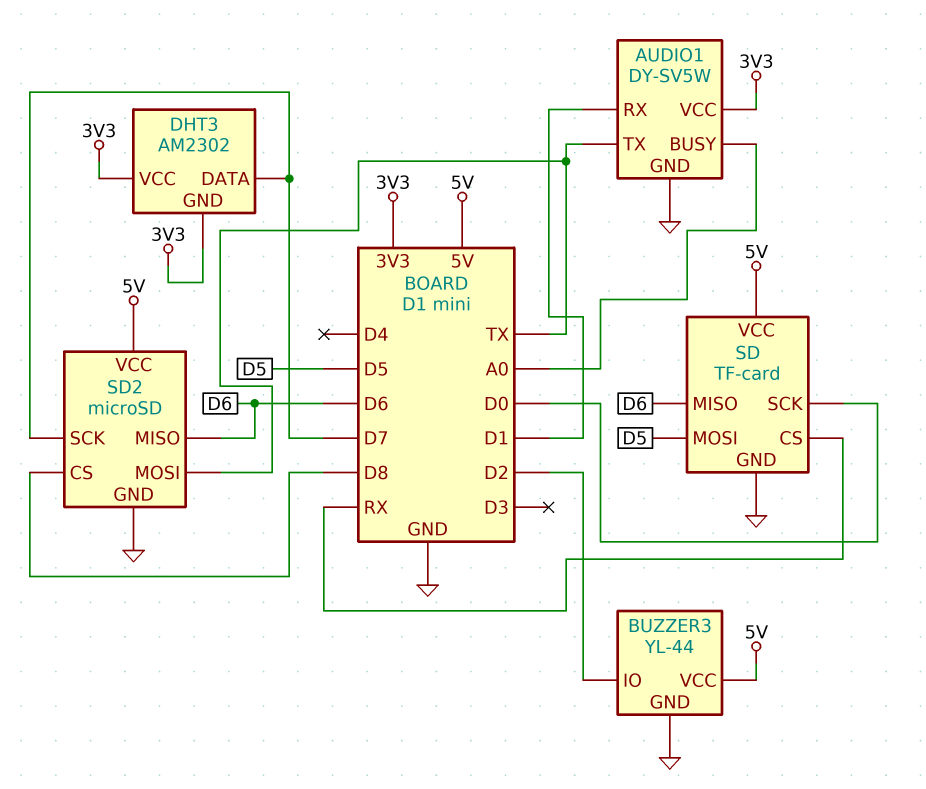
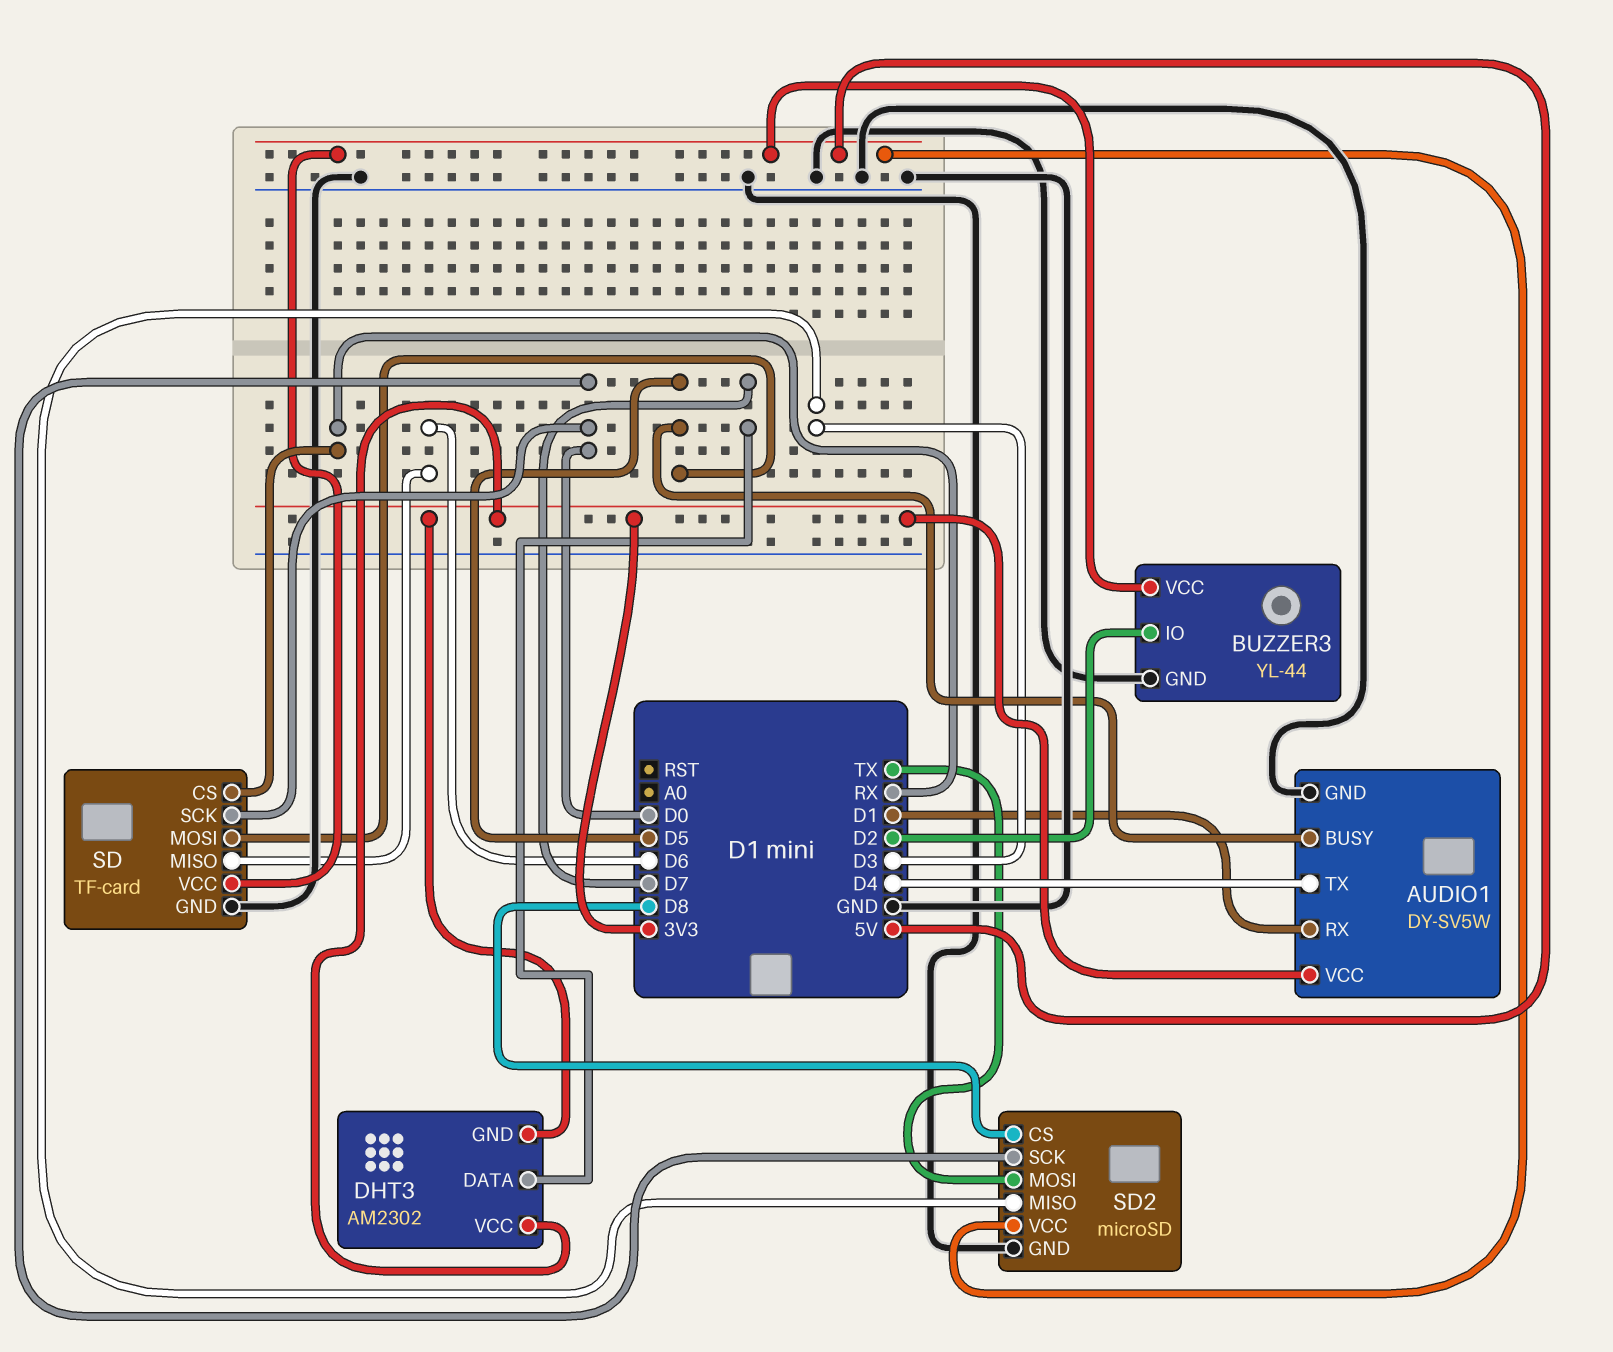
AUDIO1 pin BUSY: A0 -> D5
AUDIO1 pin TX: TX -> D4
SD2 pin MISO: D6 -> D3
SD2 pin SCK: D7 -> D0

